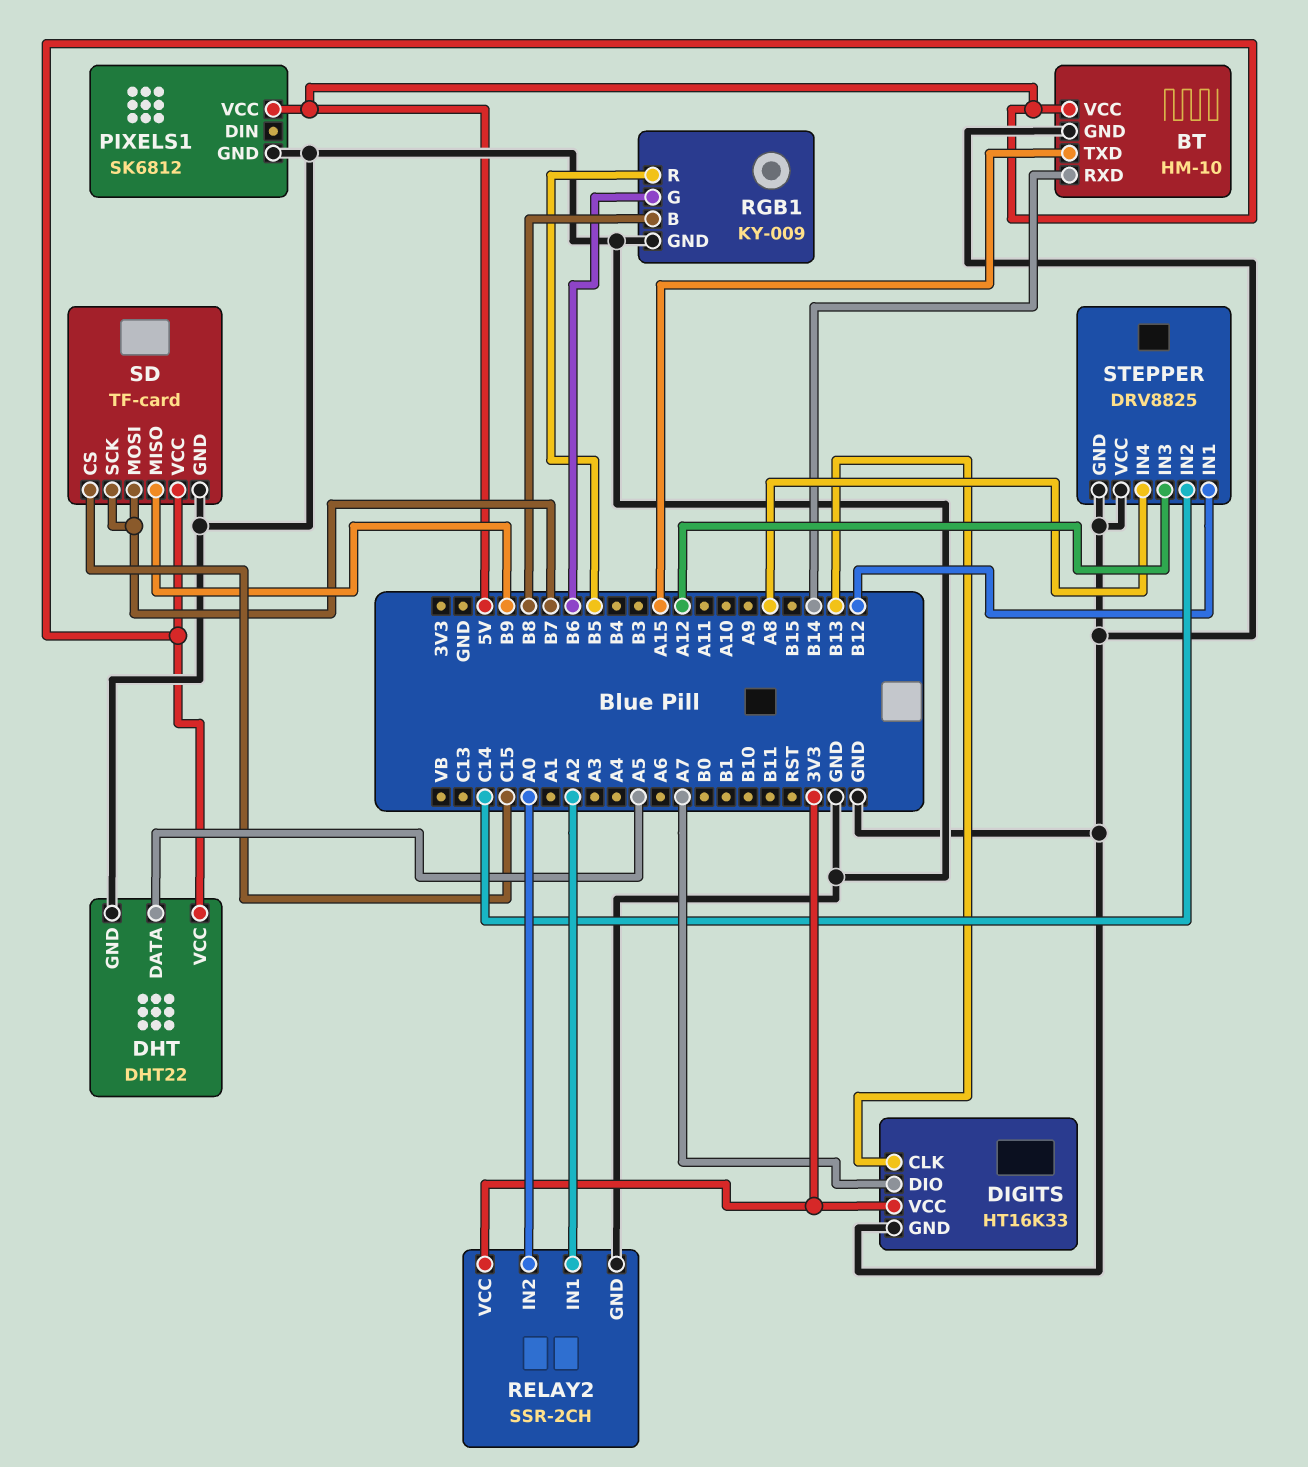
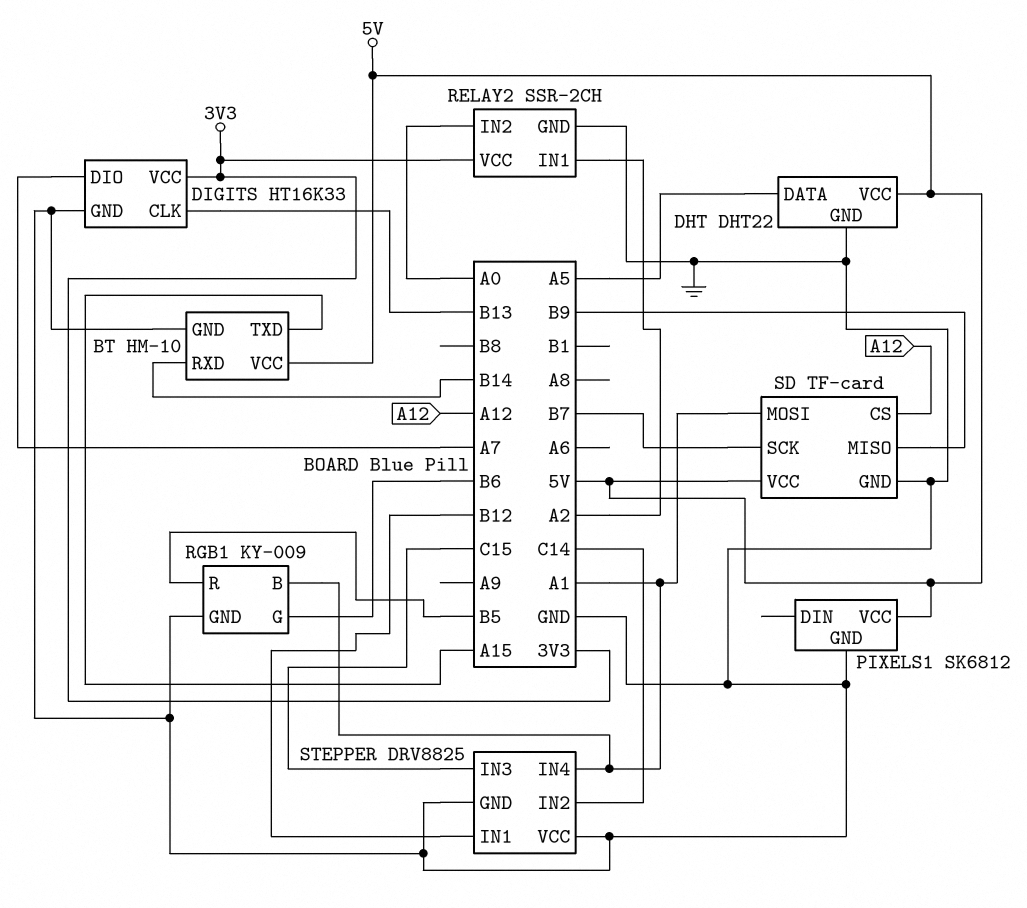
RGB1 pin B: B8 -> A1
SD pin CS: C15 -> A12
SD pin MOSI: B7 -> A1
STEPPER pin IN3: A12 -> C15
STEPPER pin IN4: A8 -> A1

